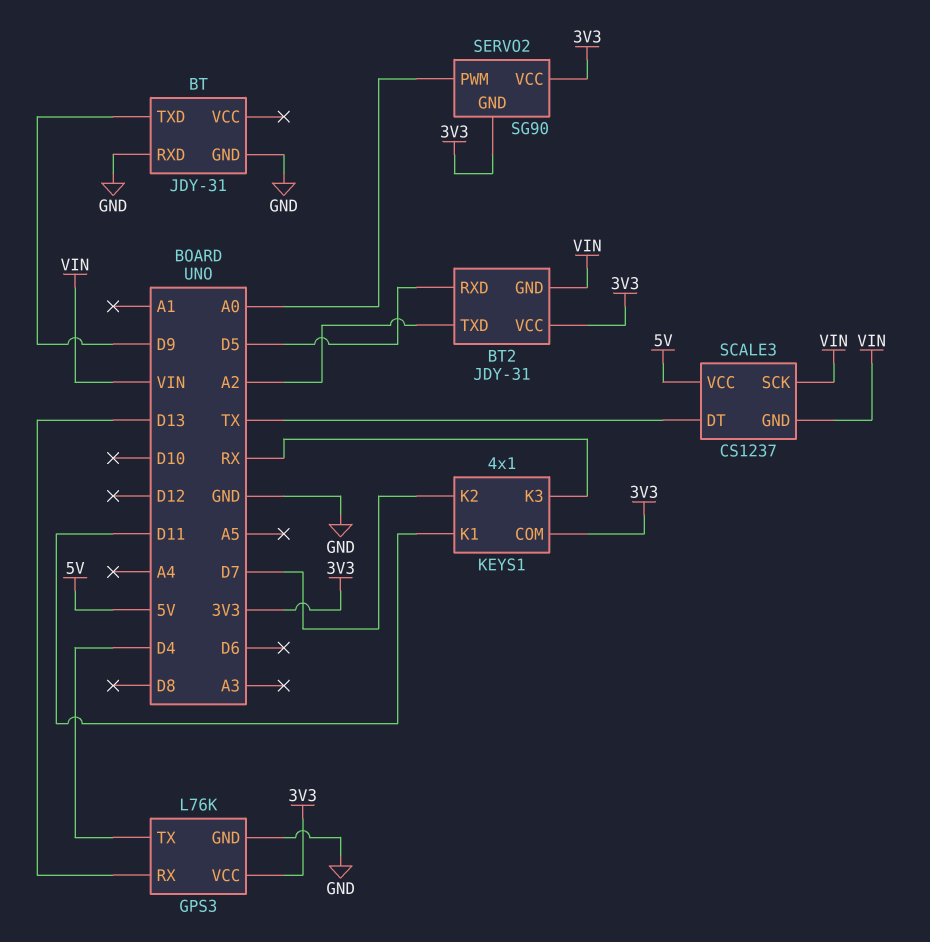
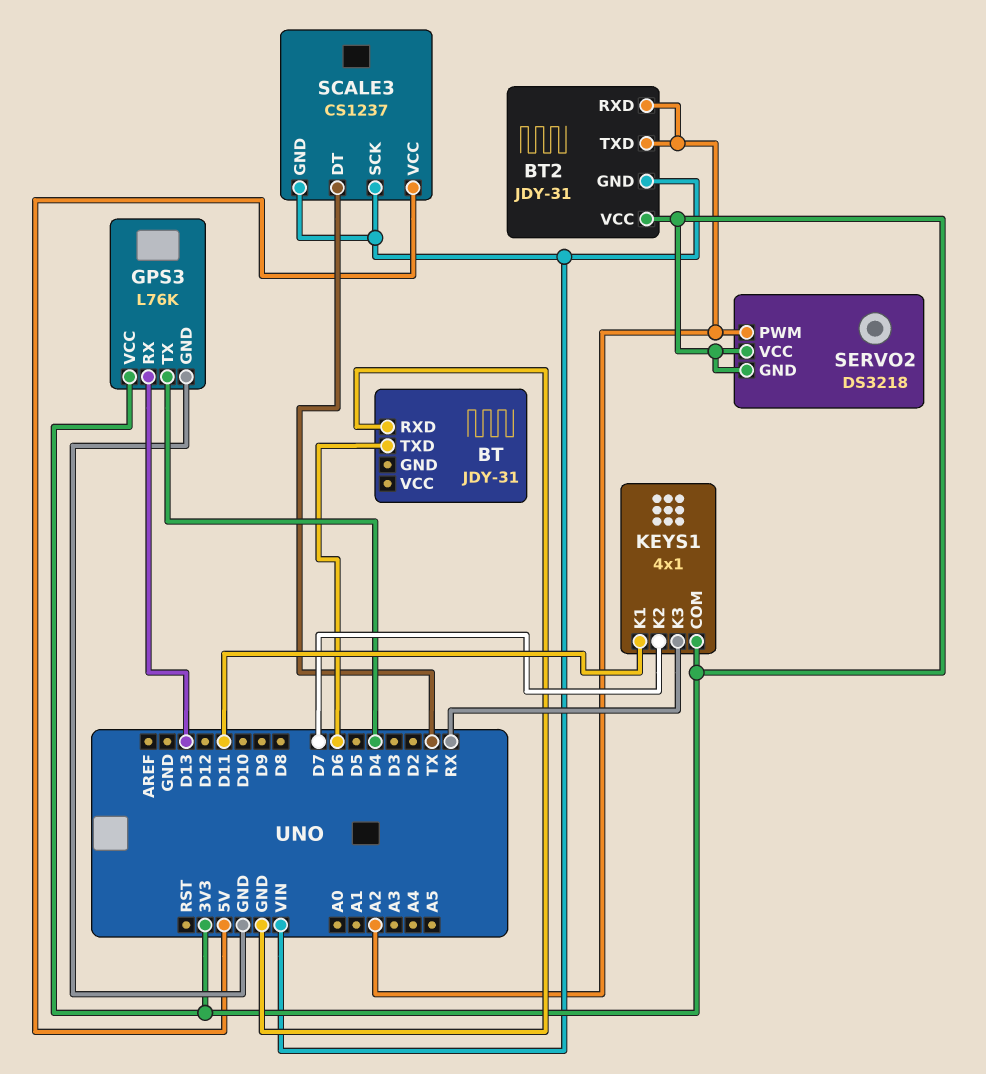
BT pin GND: GND -> none
BT pin TXD: D9 -> D6
BT2 pin RXD: D5 -> A2
SERVO2: SG90 -> DS3218
SERVO2 pin PWM: A0 -> A2

